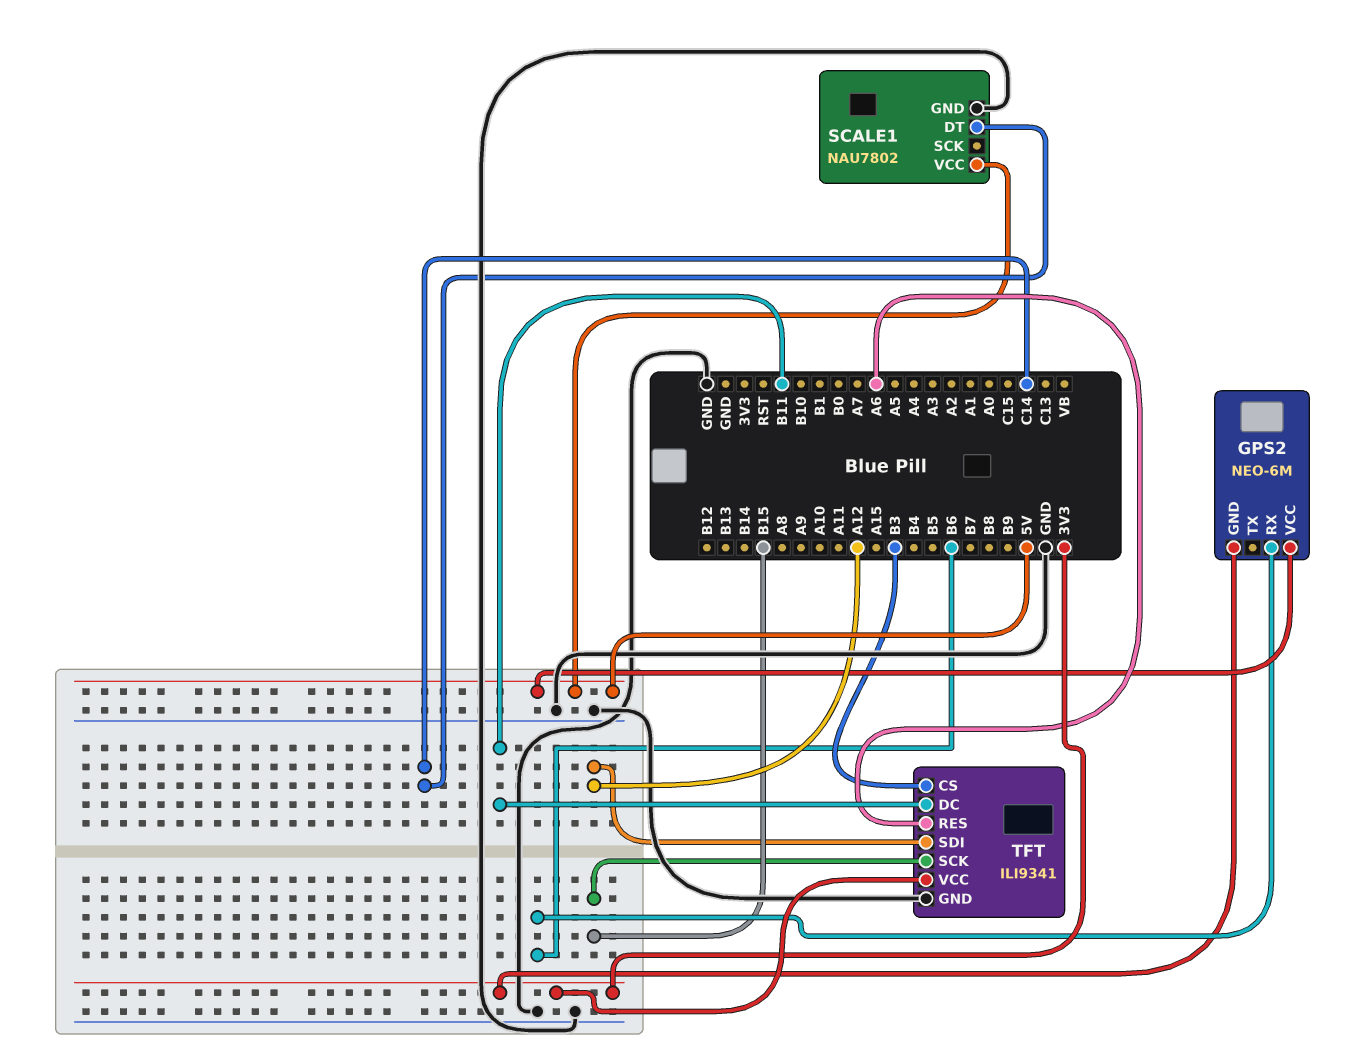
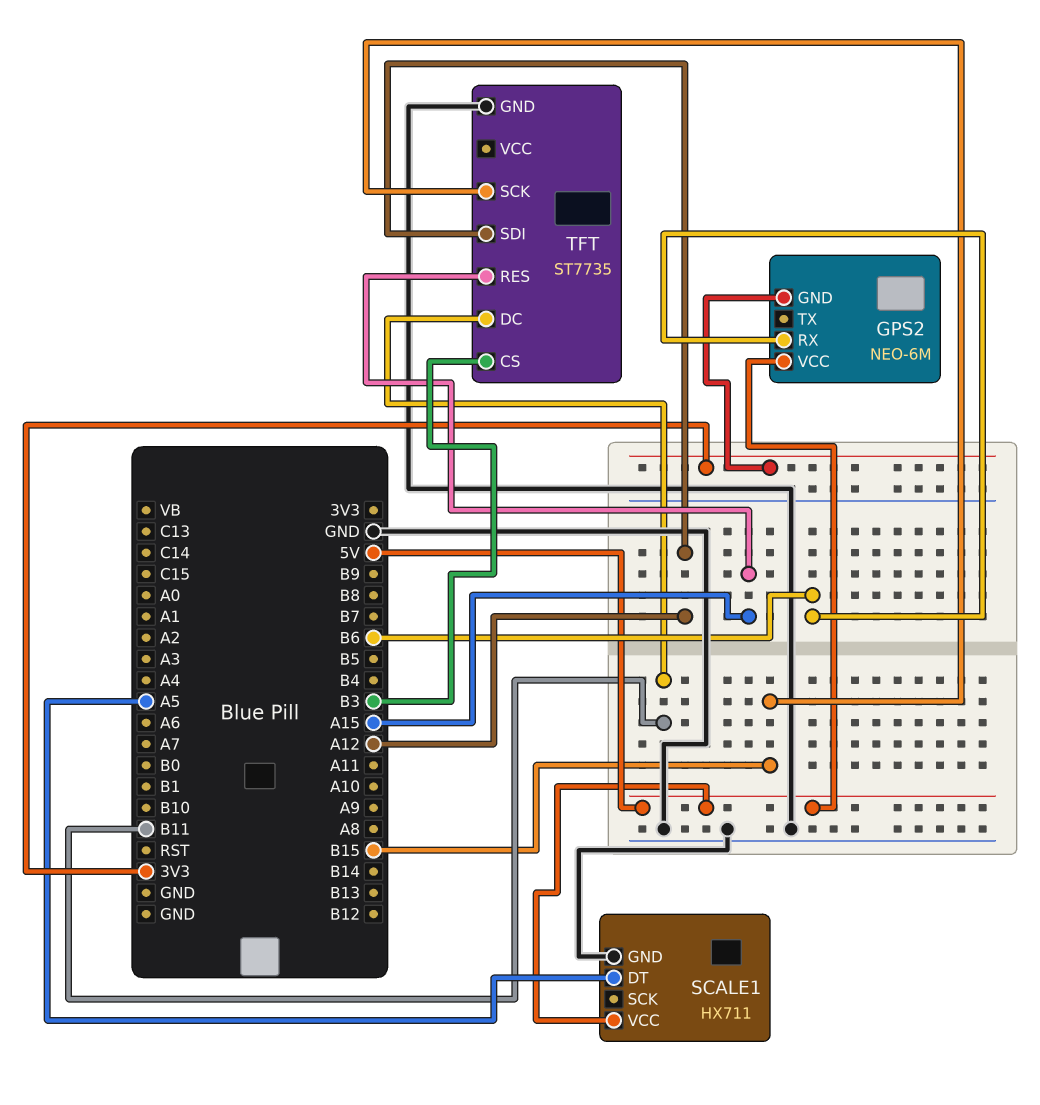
SCALE1: NAU7802 -> HX711
SCALE1 pin DT: C14 -> A5
TFT: ILI9341 -> ST7735
TFT pin RES: A6 -> A15
TFT pin VCC: 3V3 -> none

